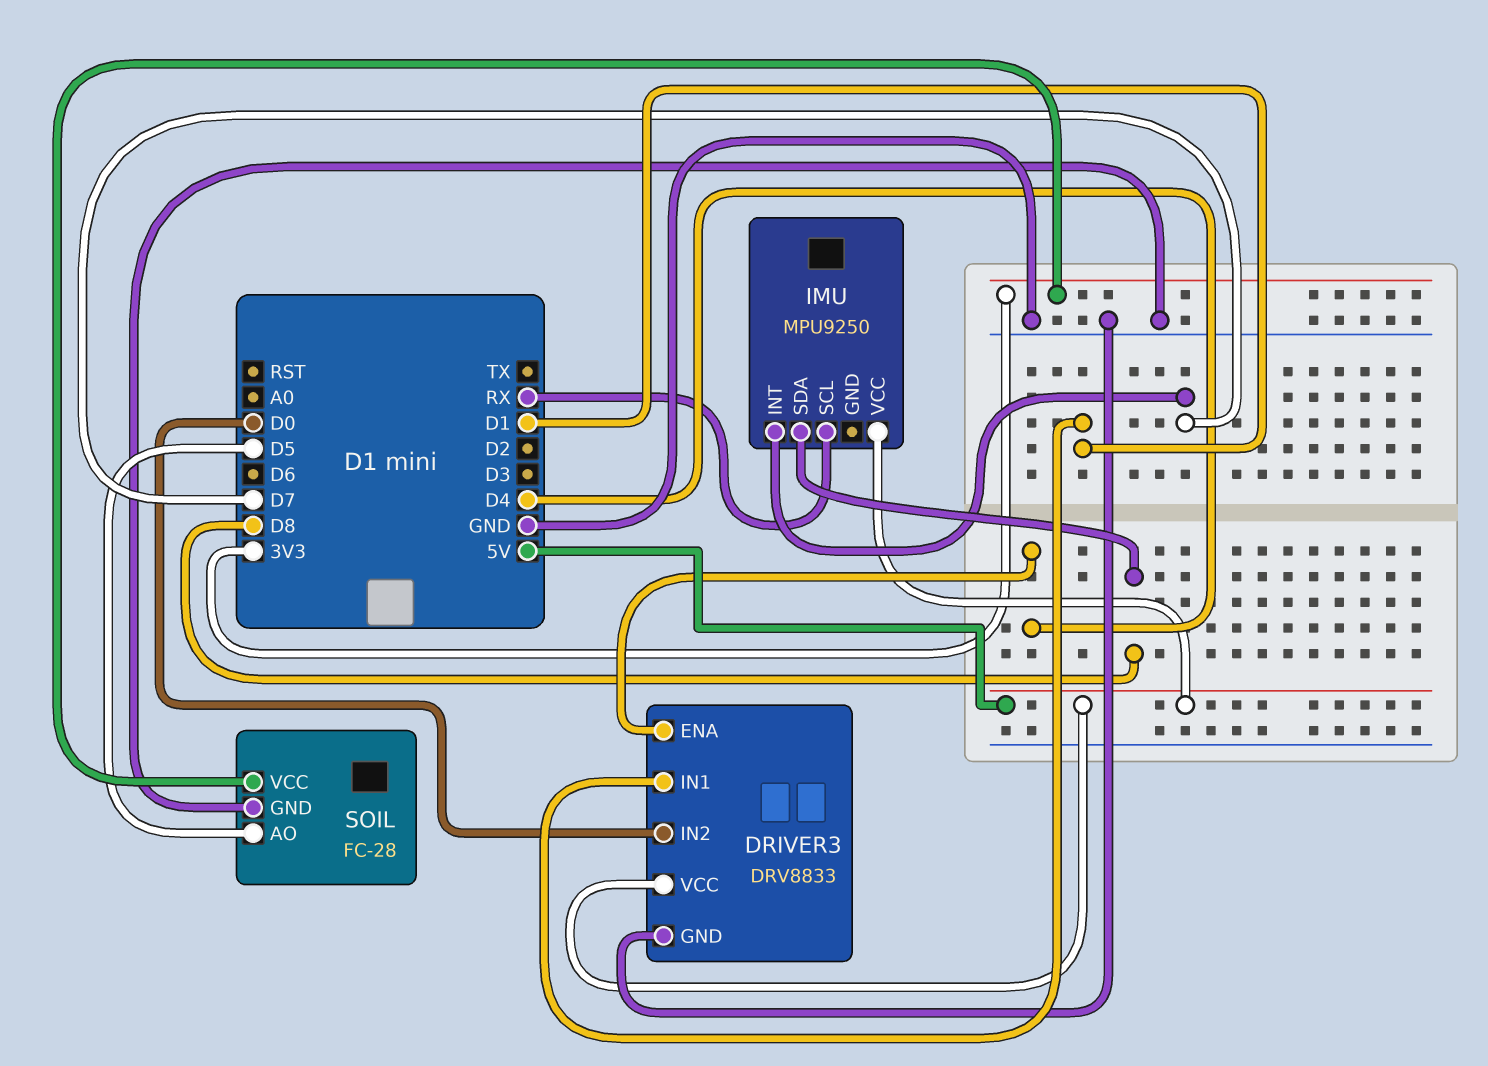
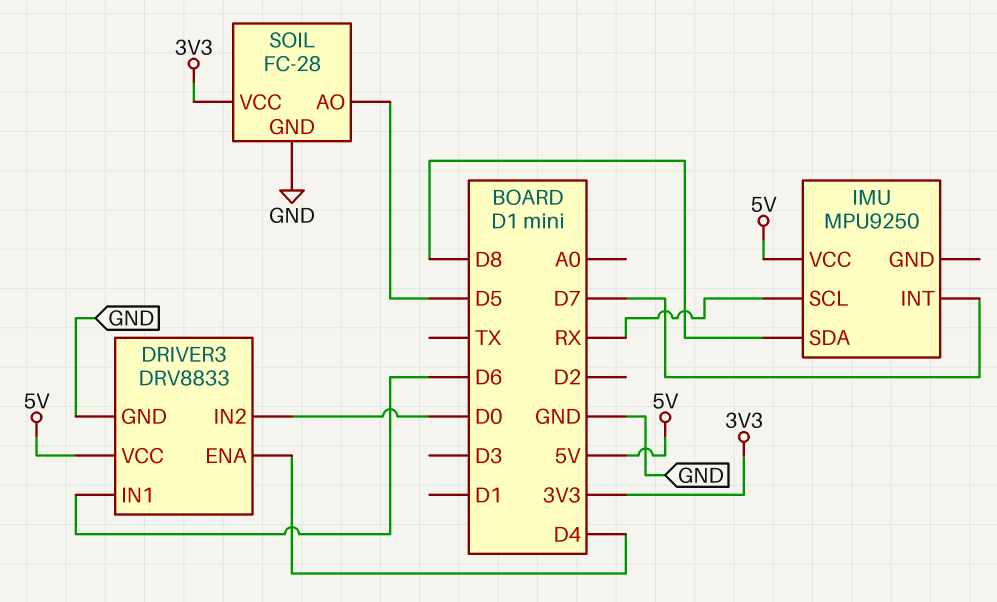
DRIVER3 pin IN1: D1 -> D6

